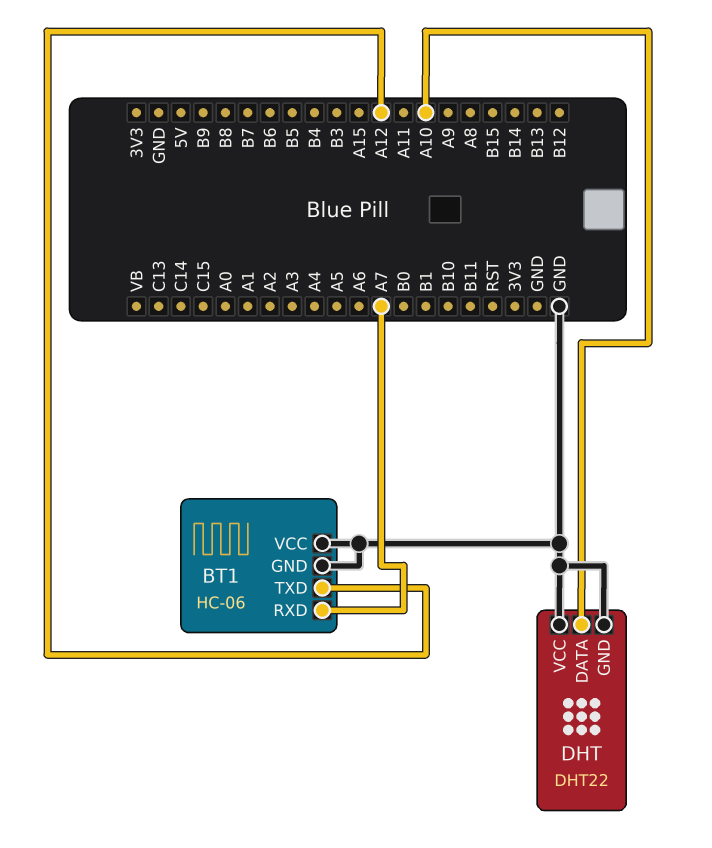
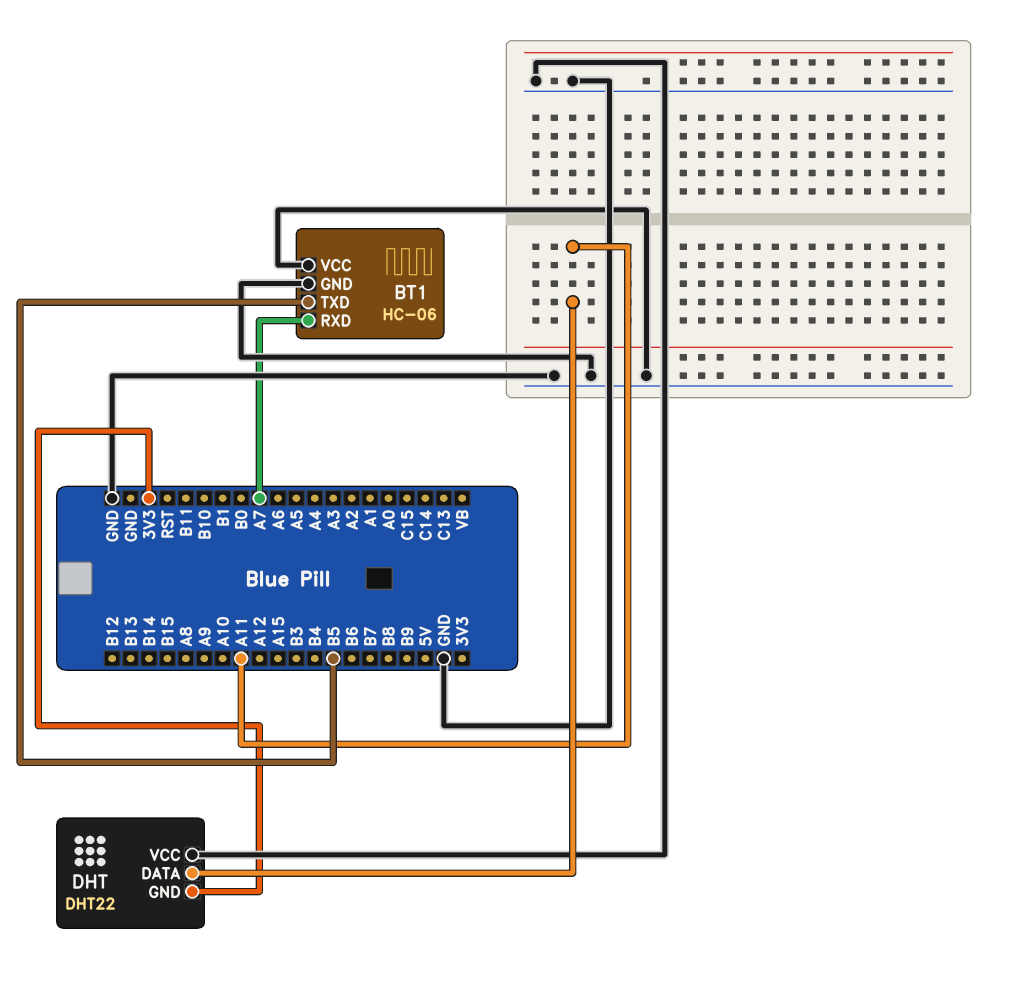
BT1 pin TXD: A12 -> B5
DHT pin DATA: A10 -> A11
DHT pin GND: GND -> 3V3

